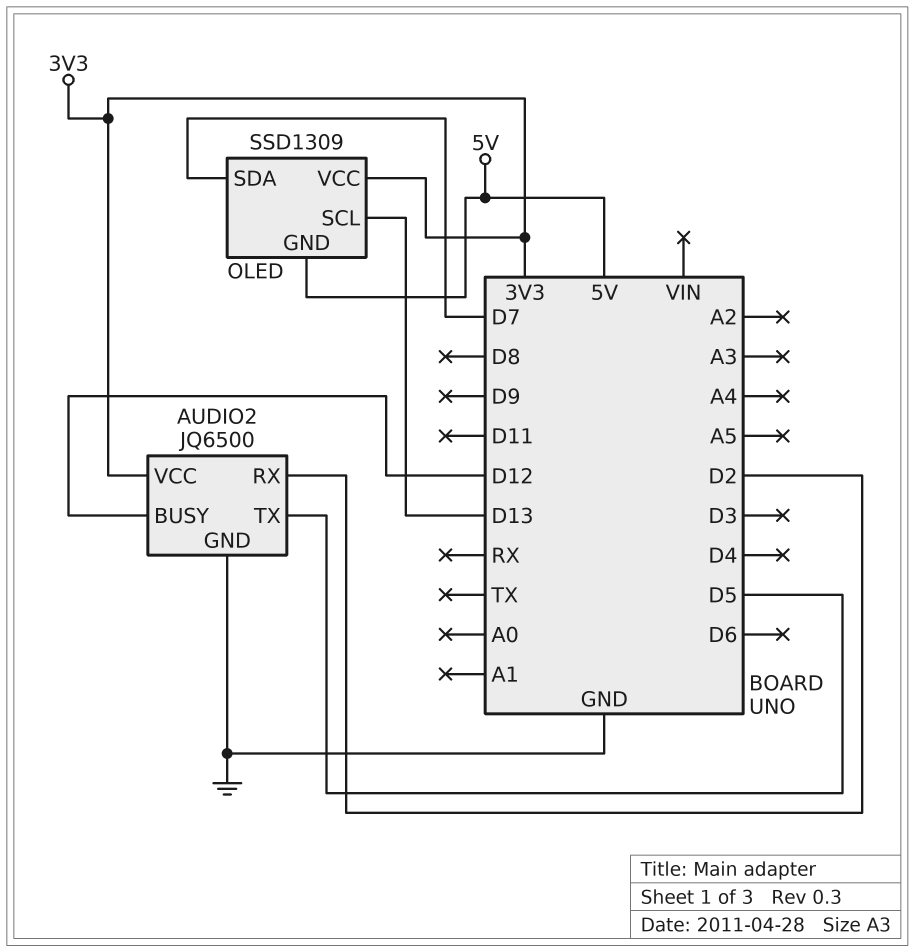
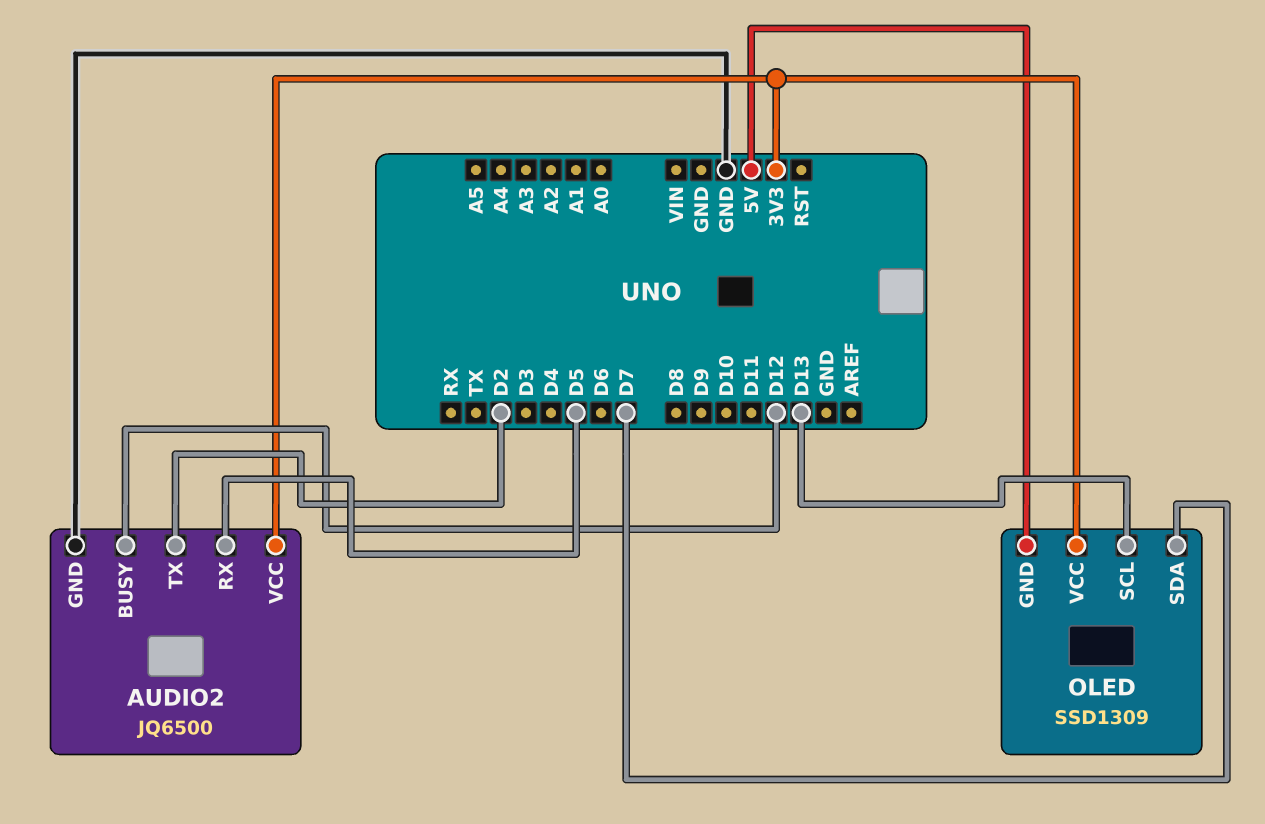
AUDIO2 pin RX: D2 -> D5
AUDIO2 pin TX: D5 -> D2

